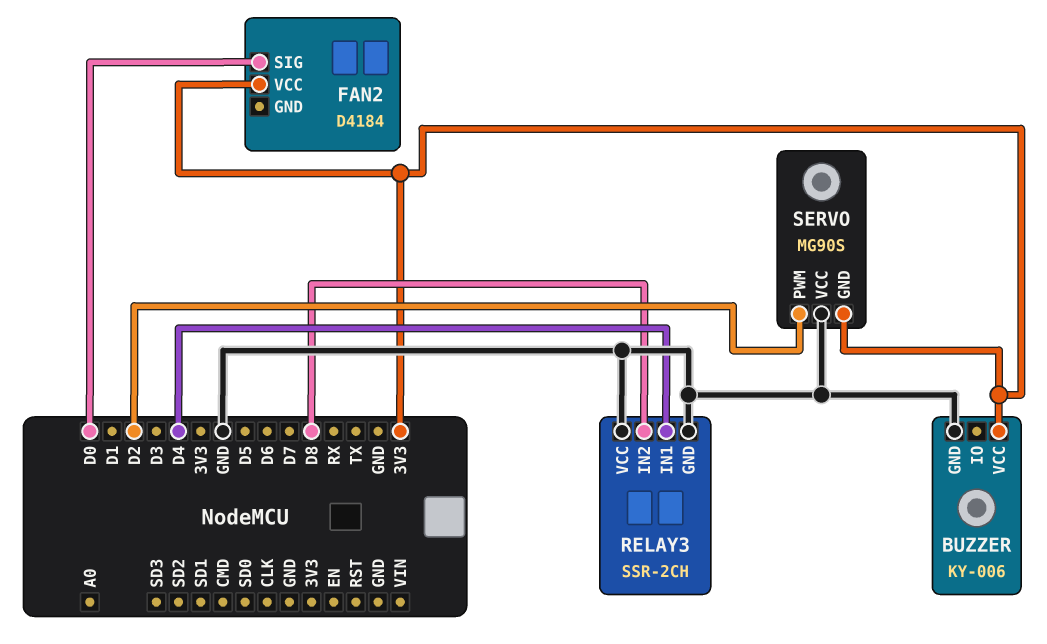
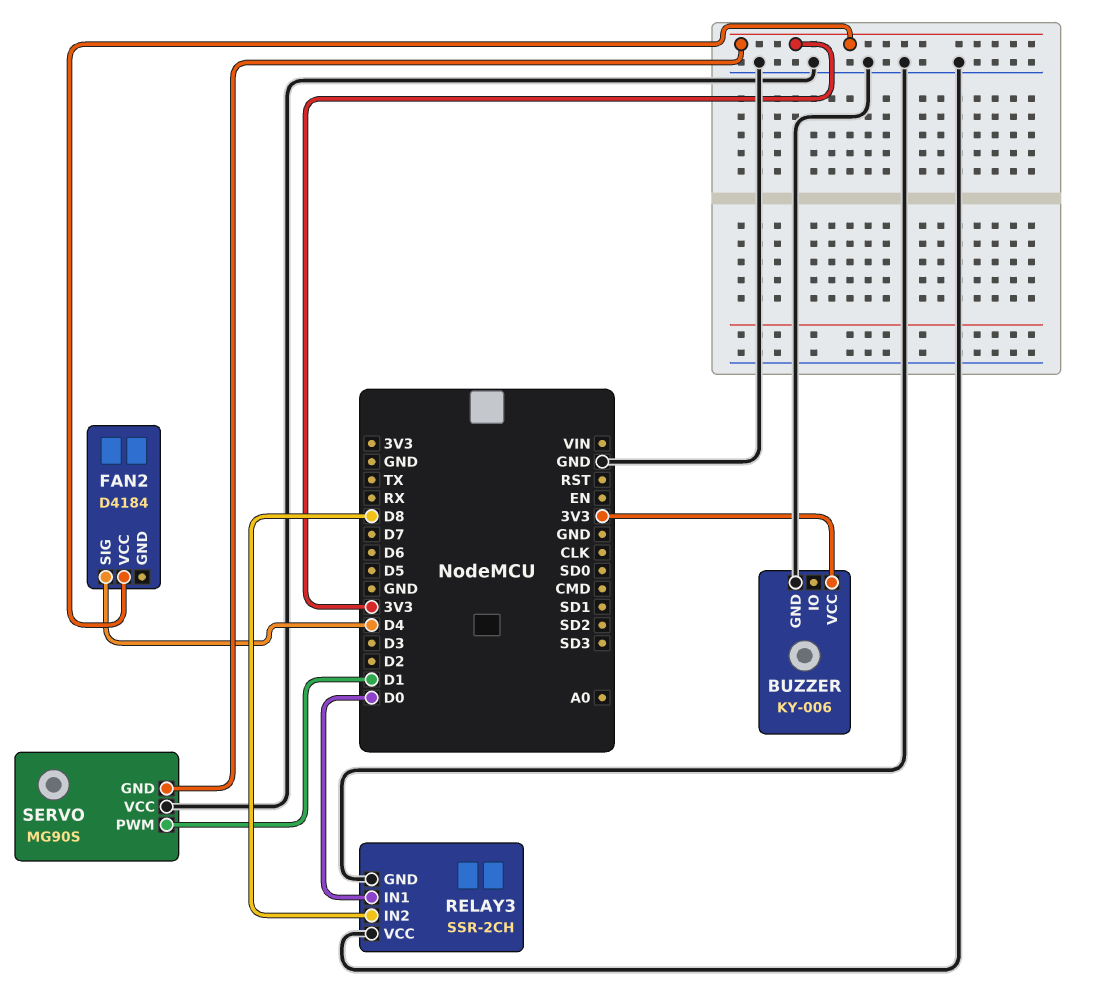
FAN2 pin SIG: D0 -> D4
RELAY3 pin IN1: D4 -> D0
SERVO pin PWM: D2 -> D1

